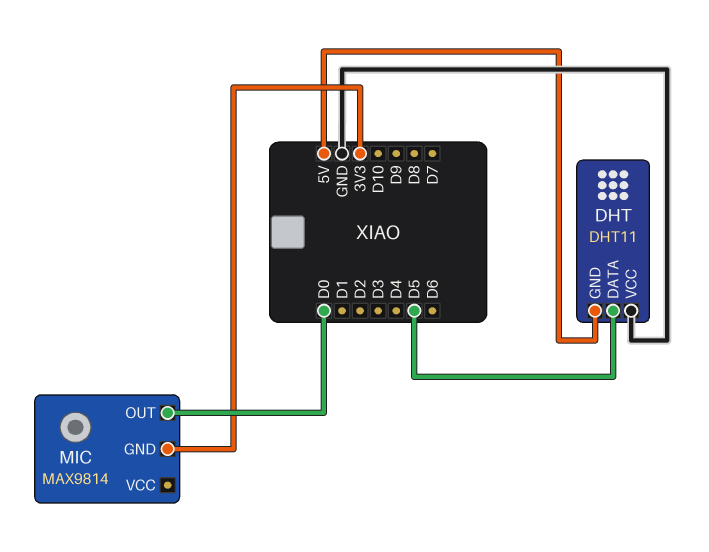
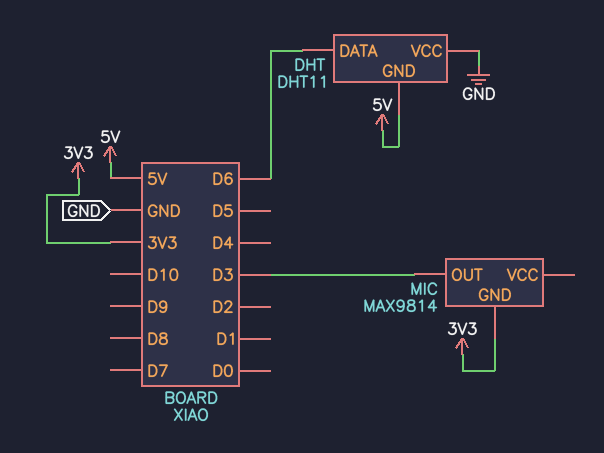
DHT pin DATA: D5 -> D6
MIC pin OUT: D0 -> D3

